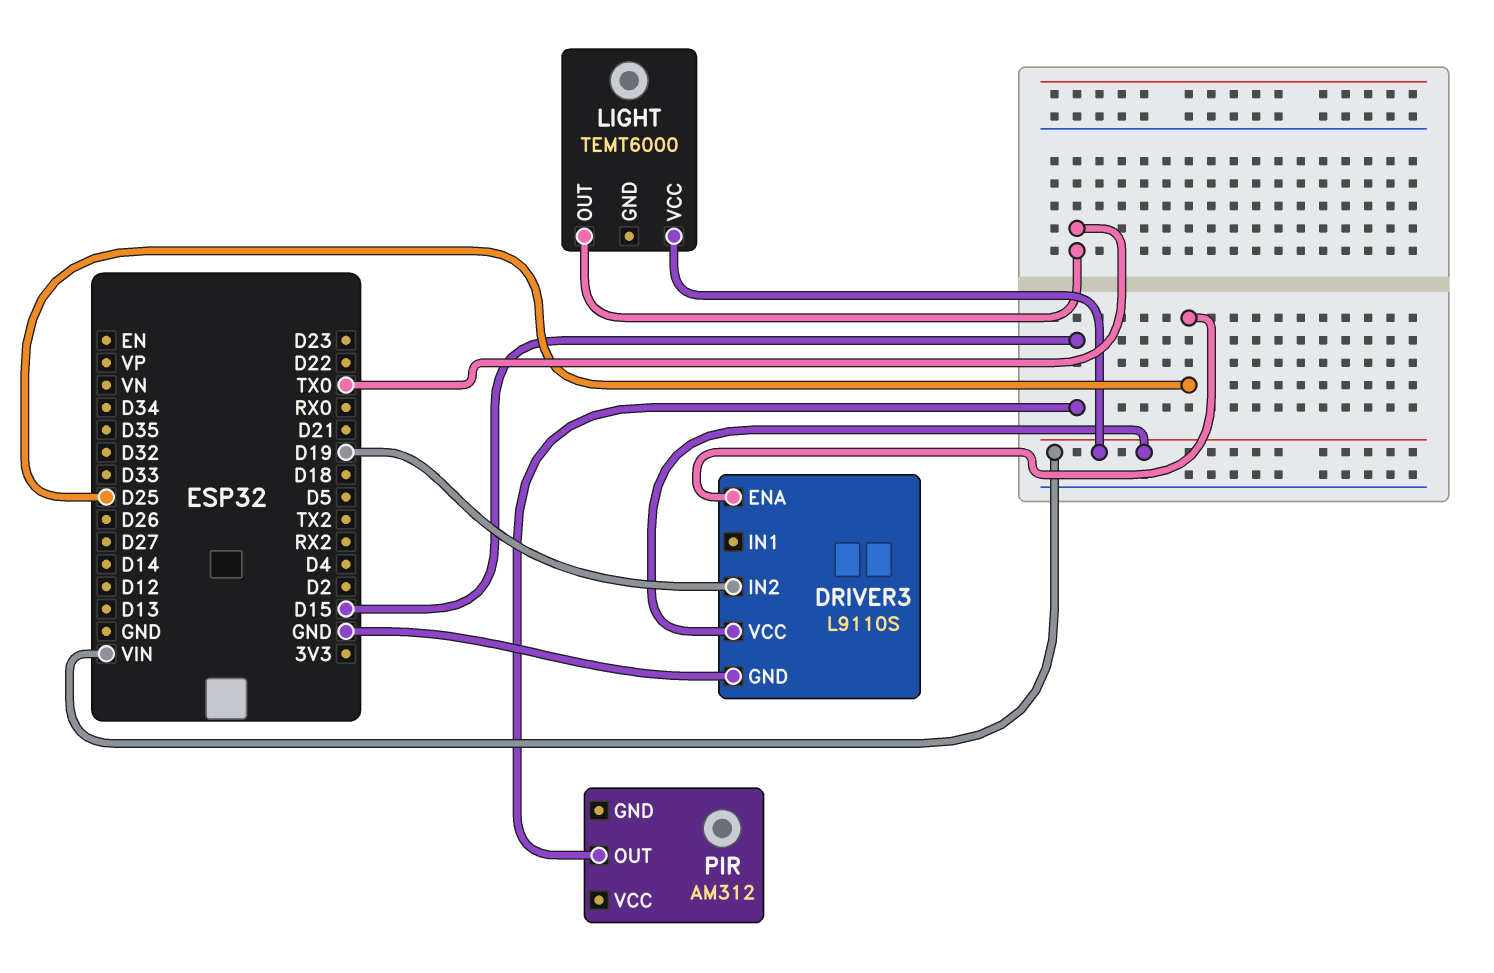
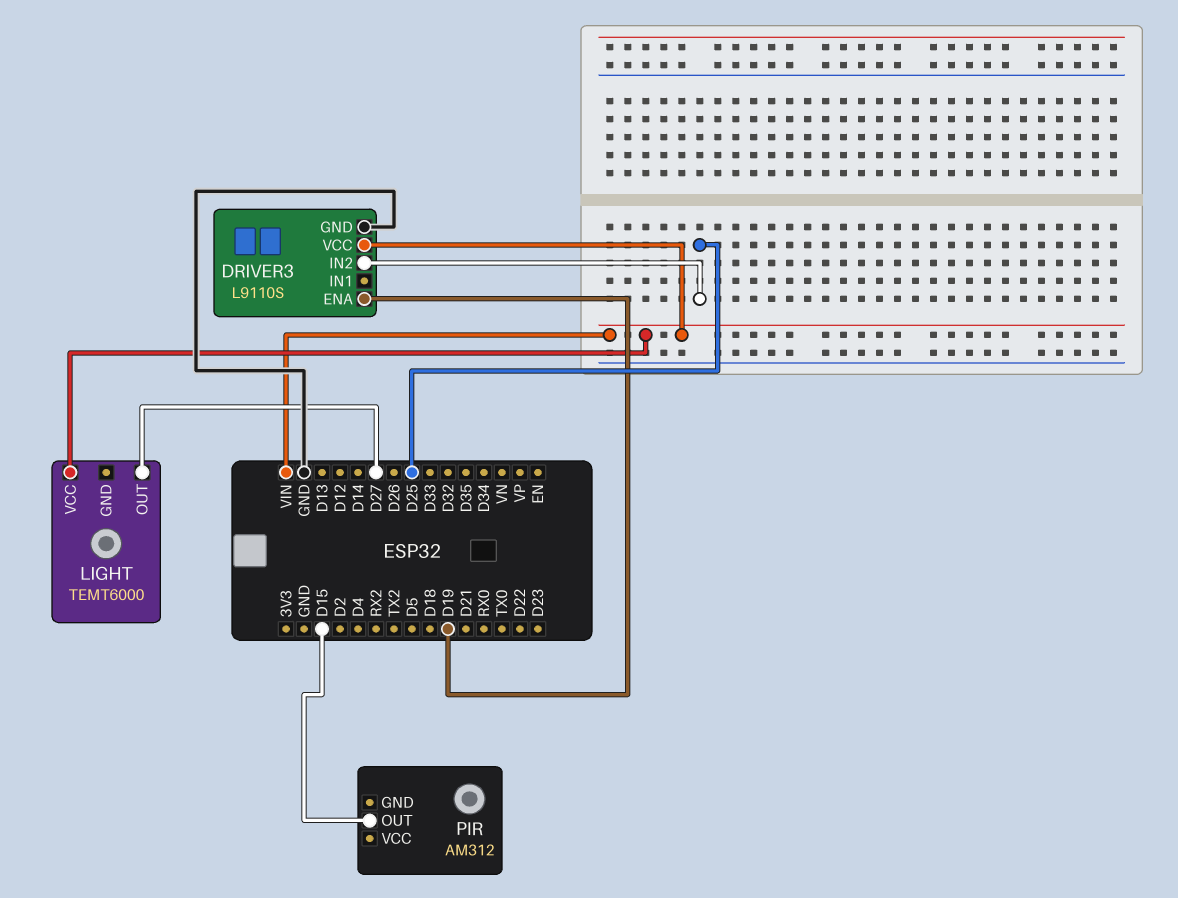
DRIVER3 pin ENA: D25 -> D19
DRIVER3 pin IN2: D19 -> D25
LIGHT pin OUT: TX0 -> D27

